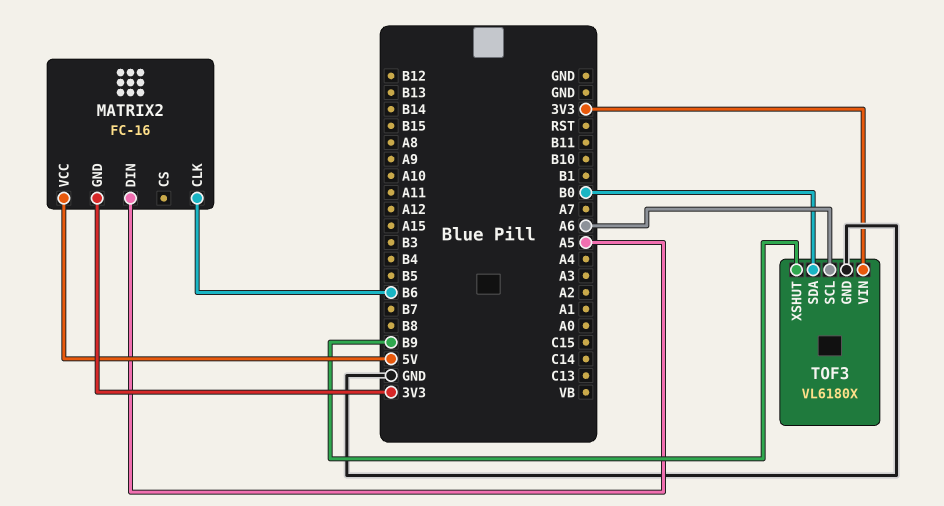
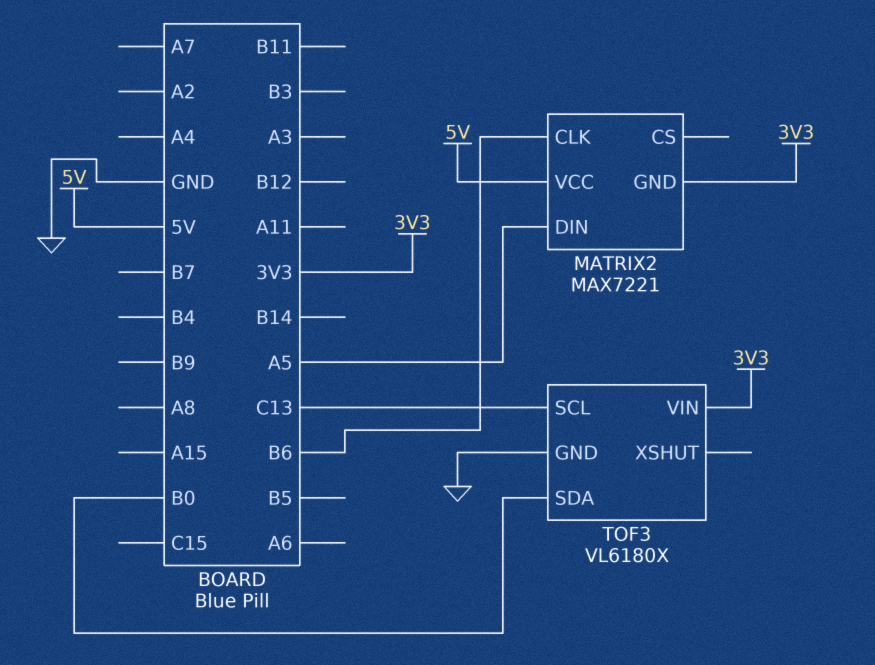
MATRIX2: FC-16 -> MAX7221
TOF3 pin SCL: A6 -> C13
TOF3 pin XSHUT: B9 -> none

